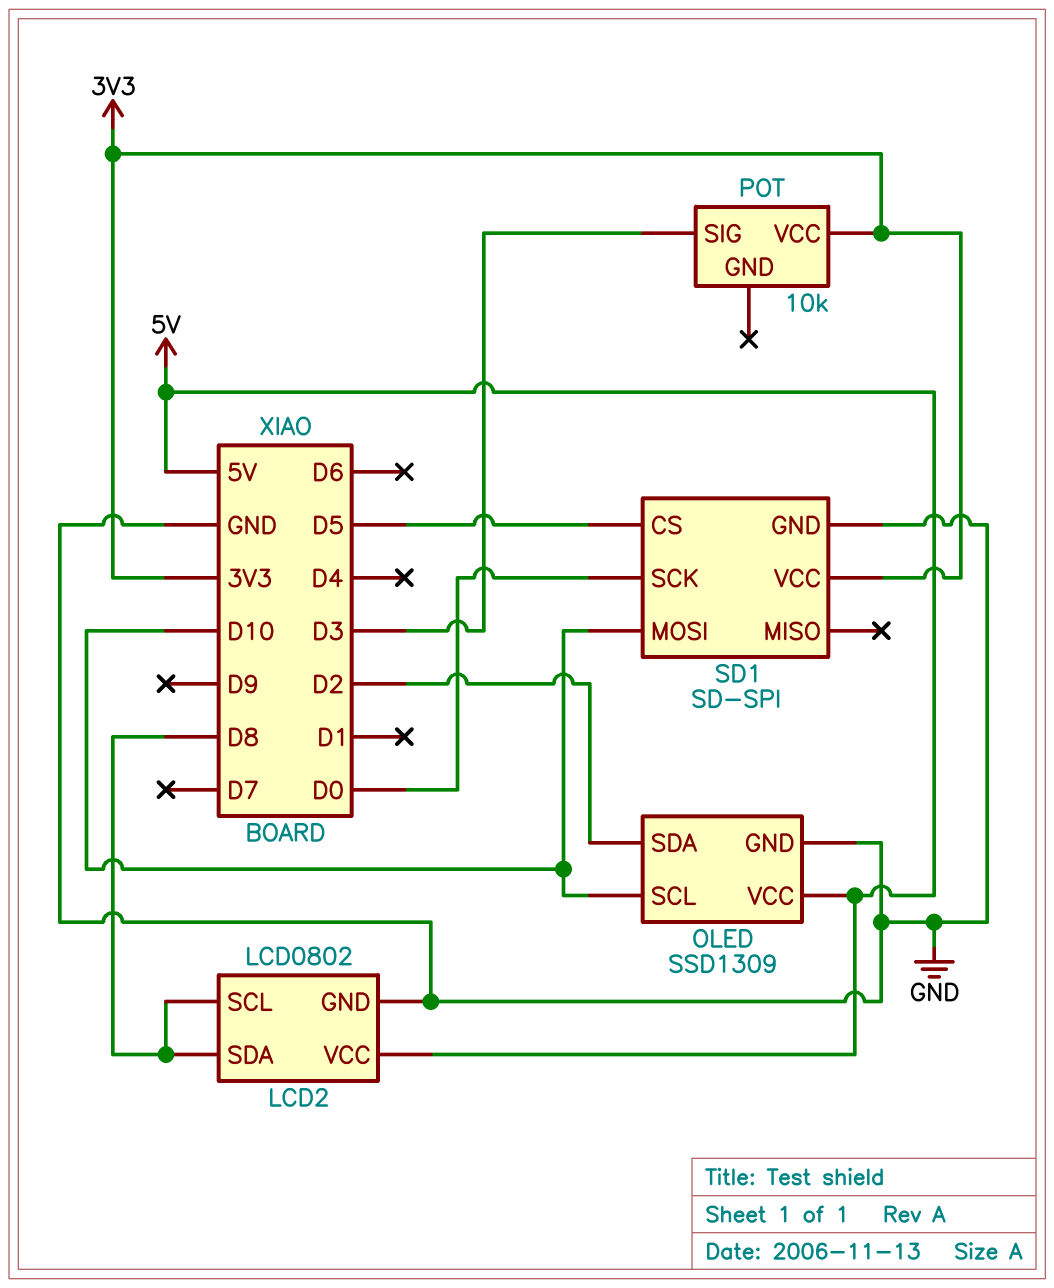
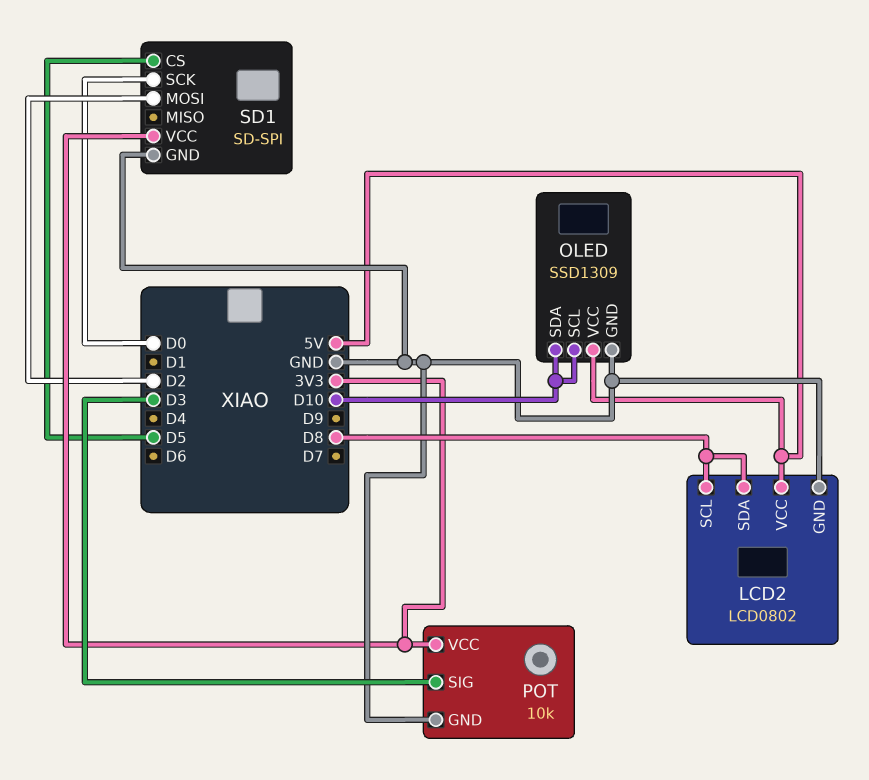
OLED pin SDA: D2 -> D10
POT pin GND: none -> GND
SD1 pin MOSI: D10 -> D2

